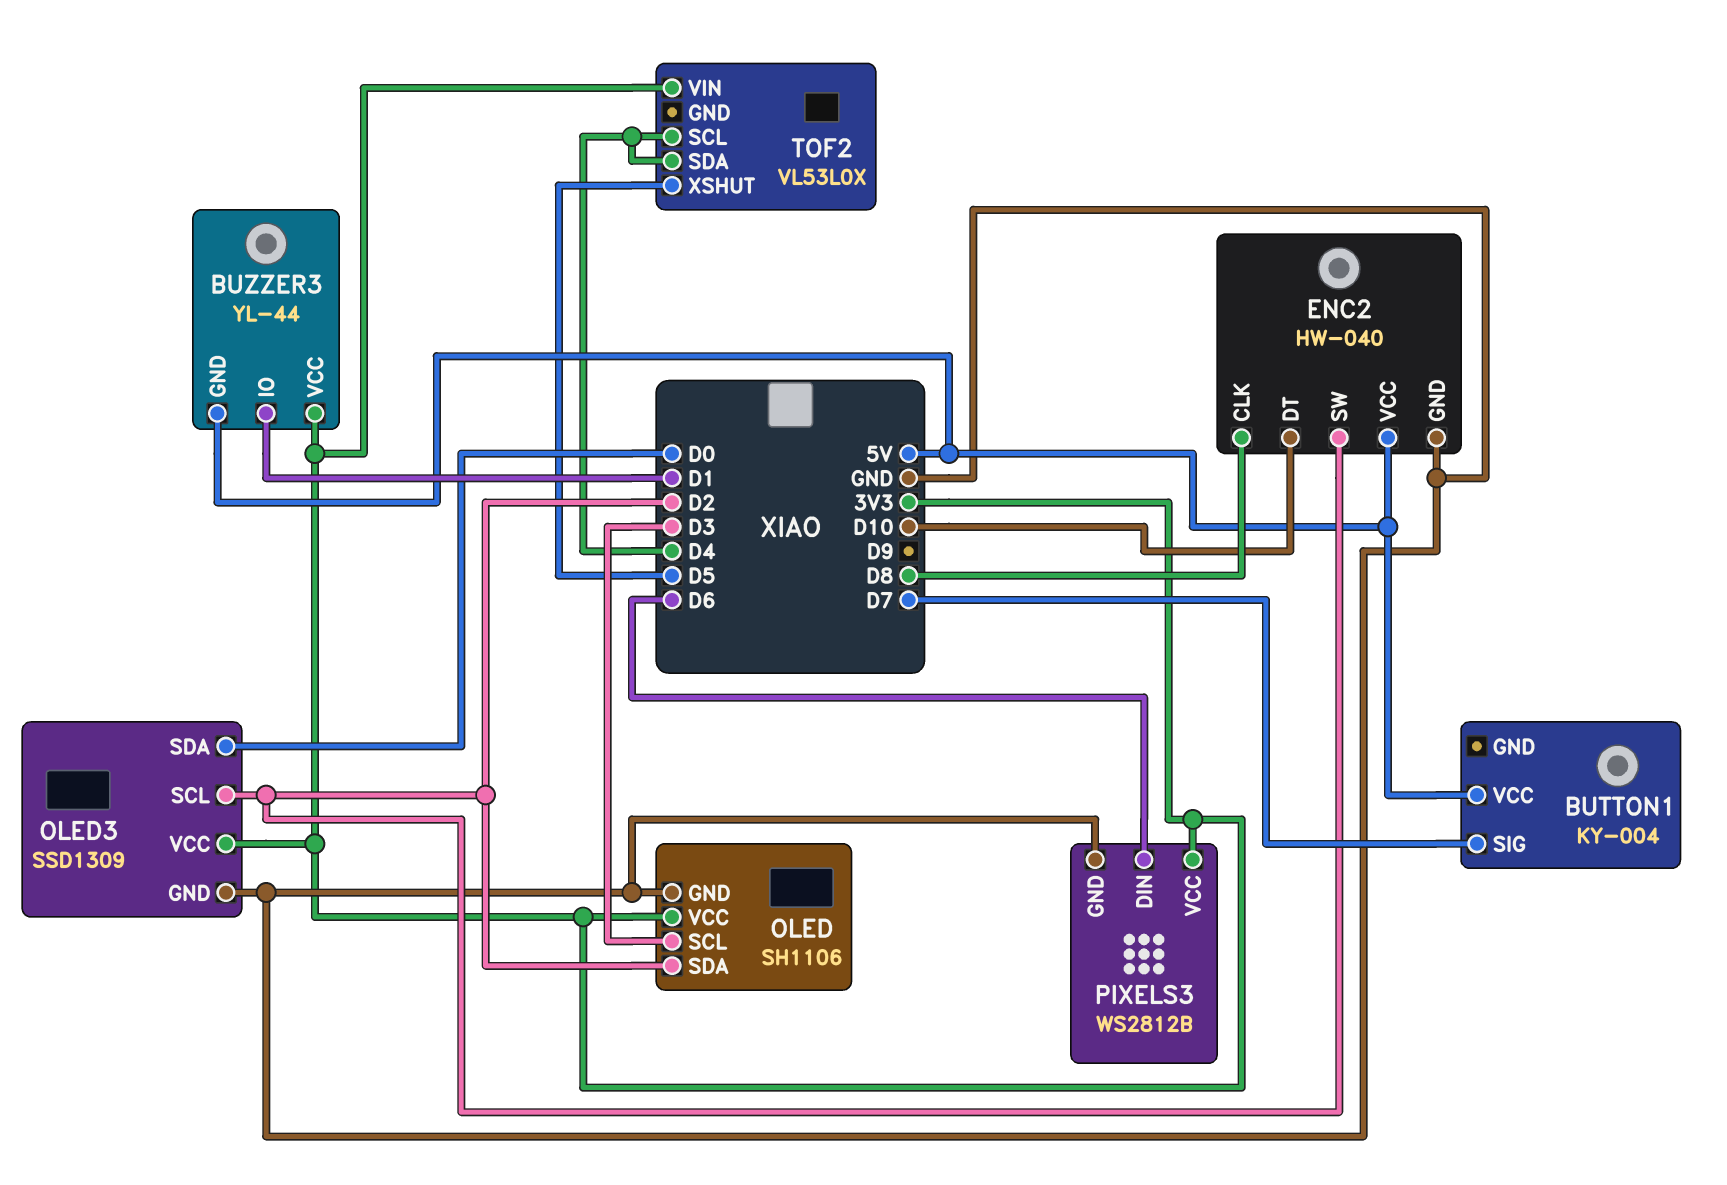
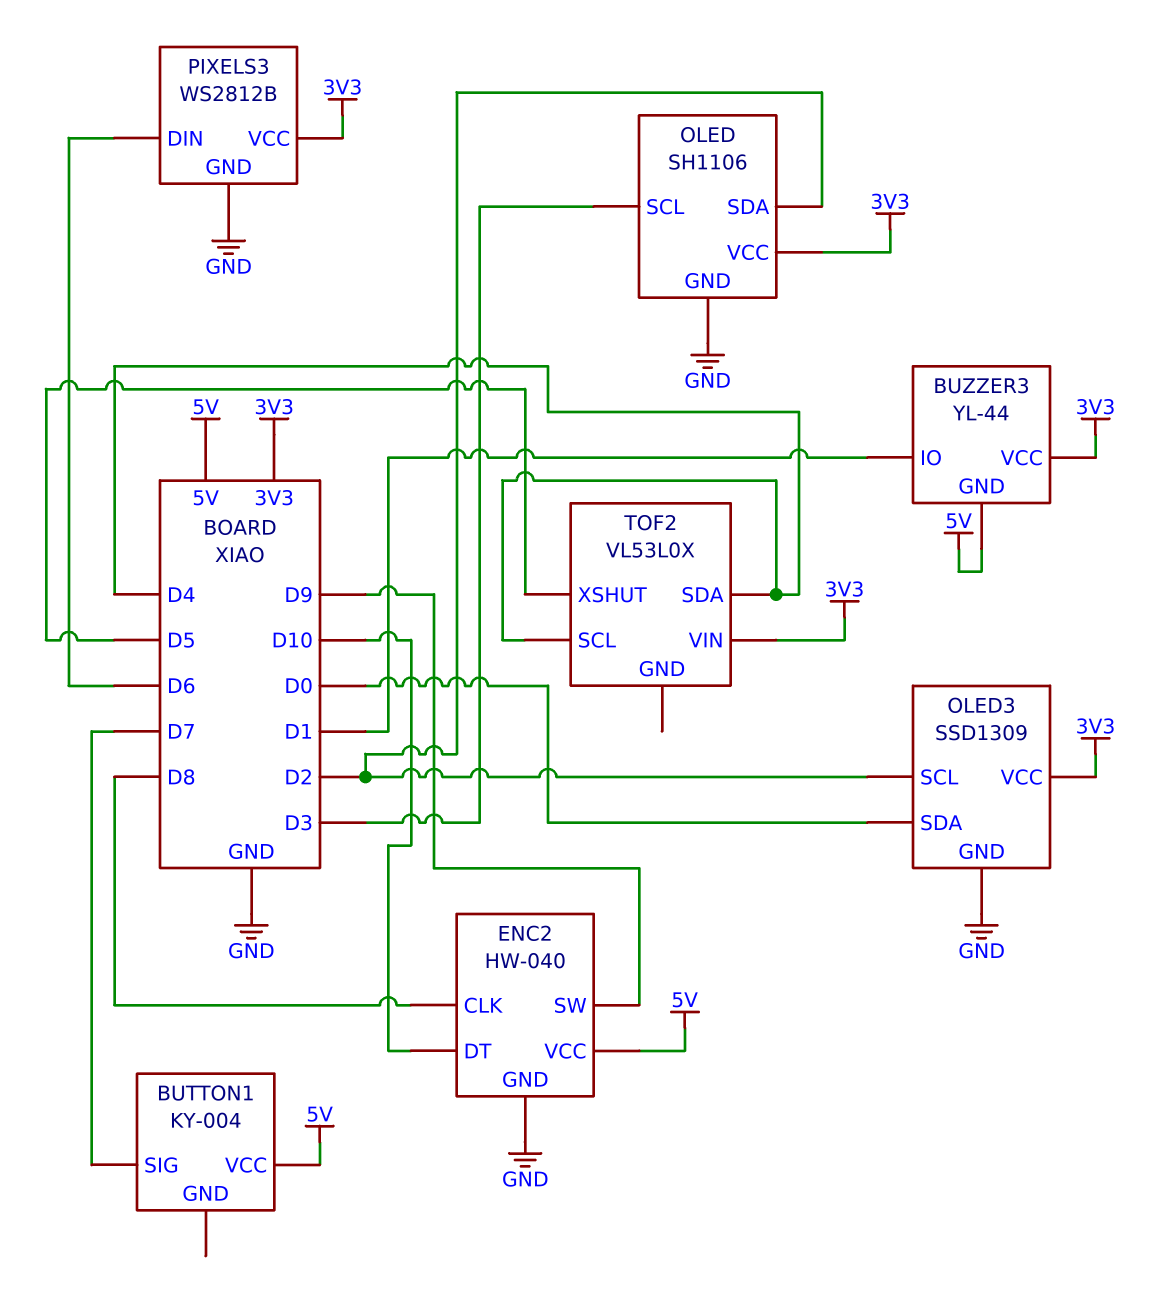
ENC2 pin SW: D2 -> D9

